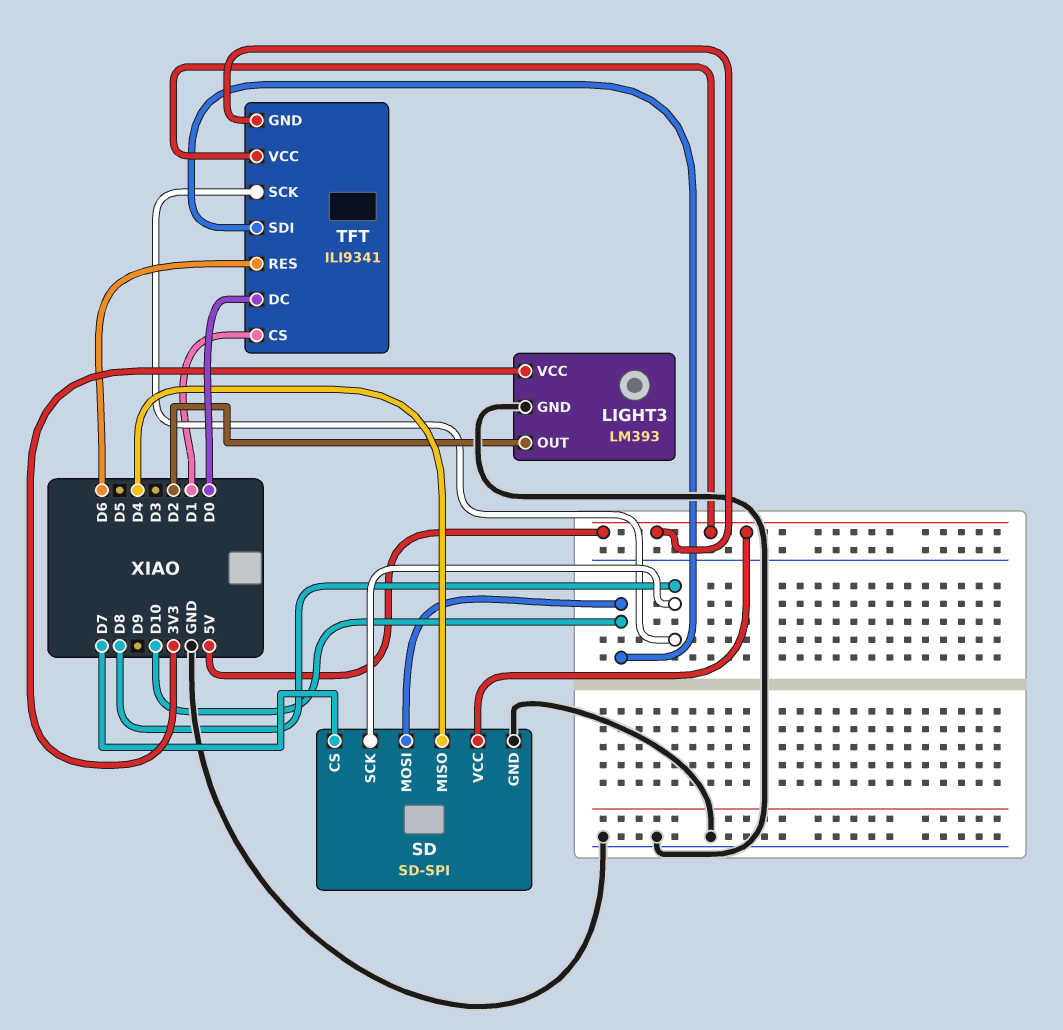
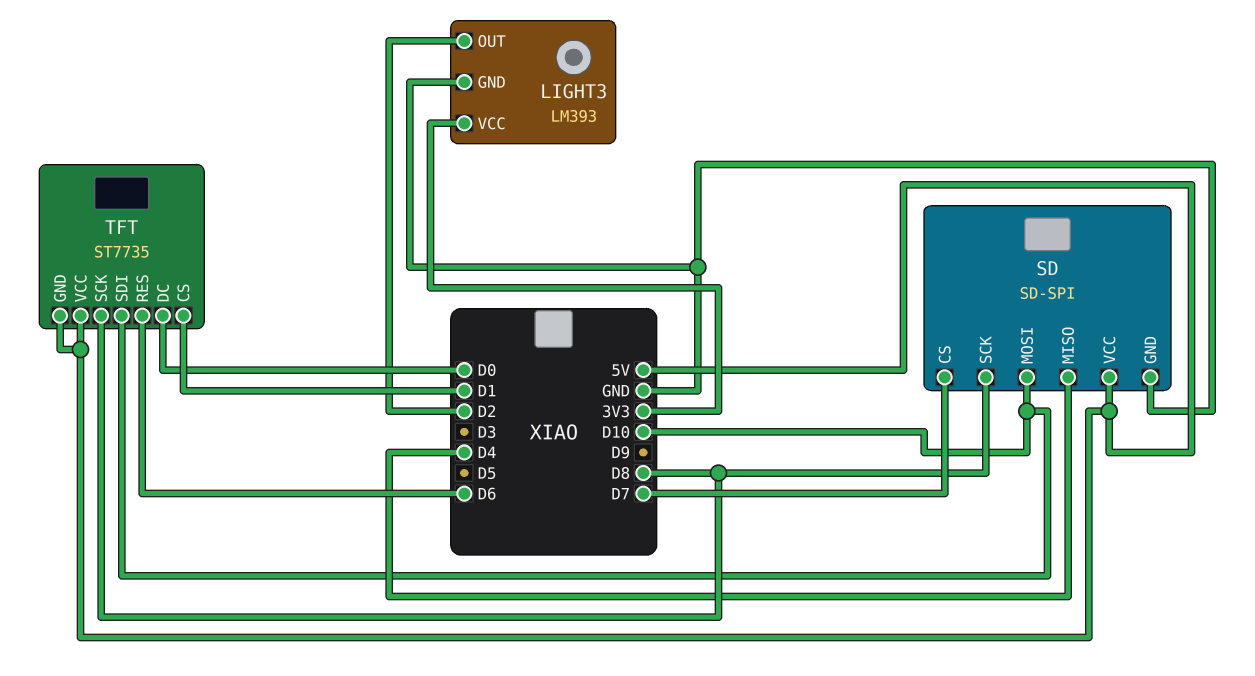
TFT: ILI9341 -> ST7735

